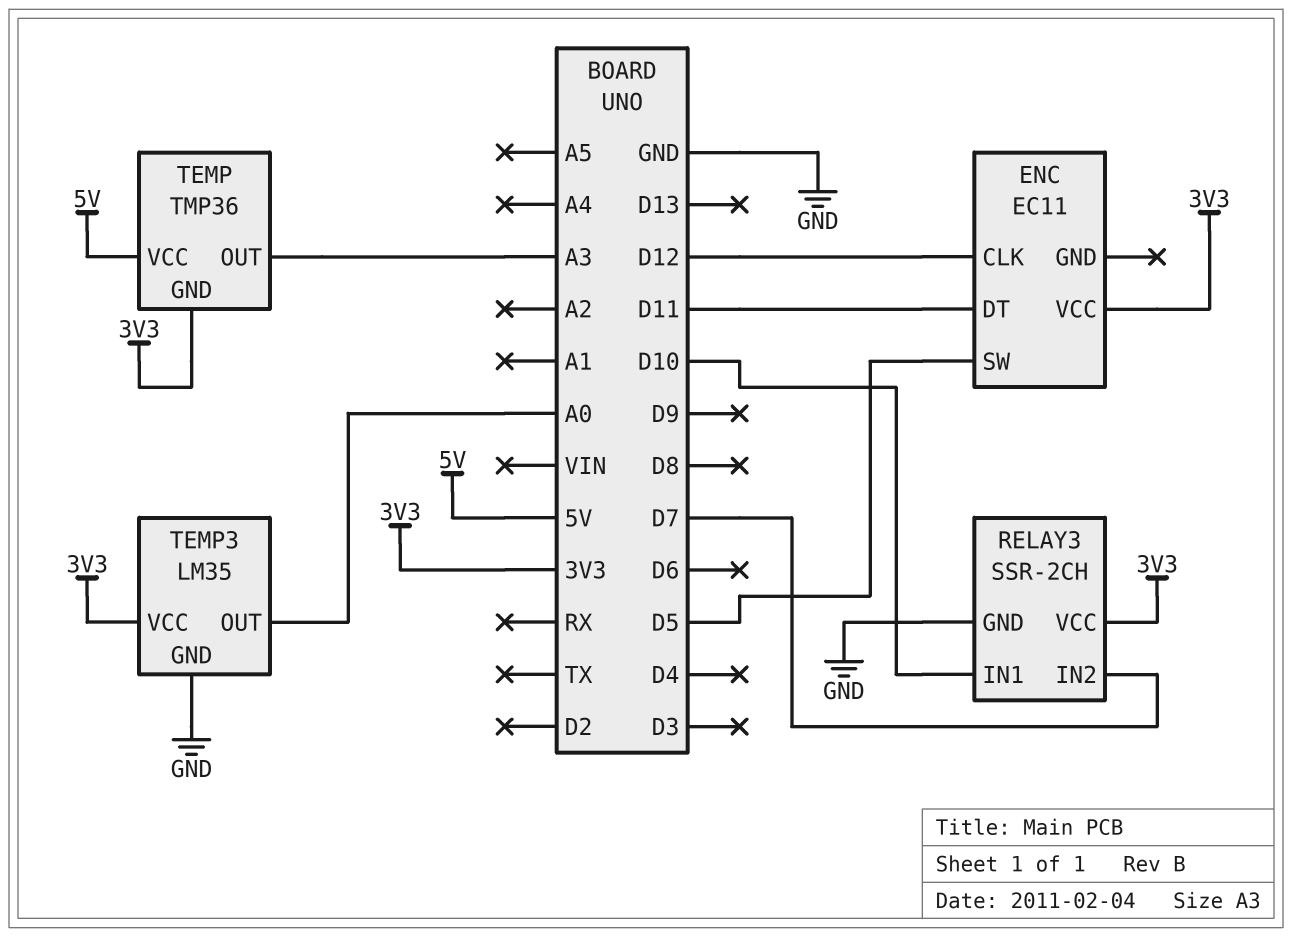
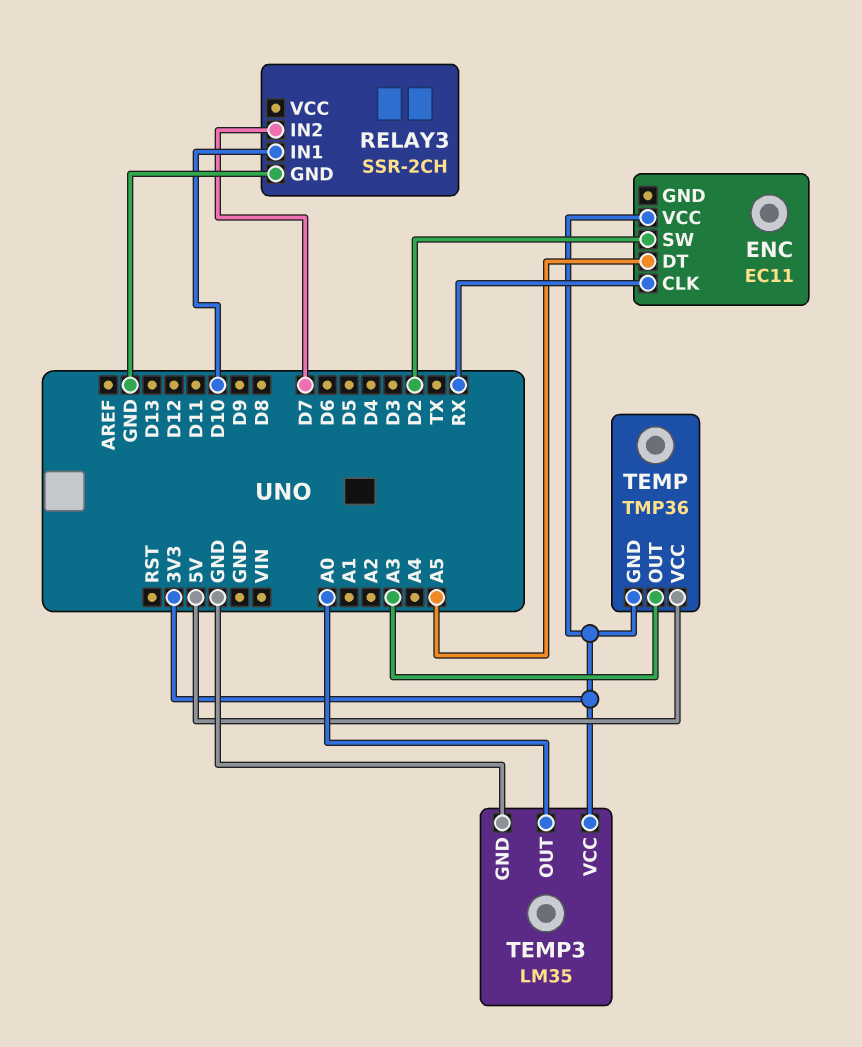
ENC pin CLK: D12 -> RX
ENC pin DT: D11 -> A5
ENC pin SW: D5 -> D2
RELAY3 pin VCC: 3V3 -> none

